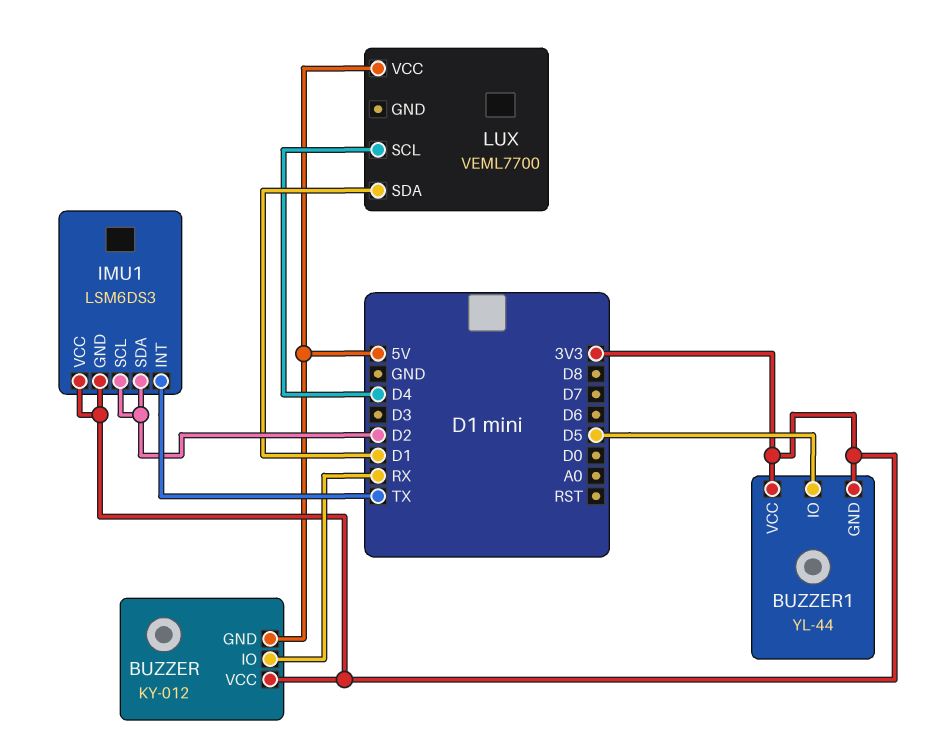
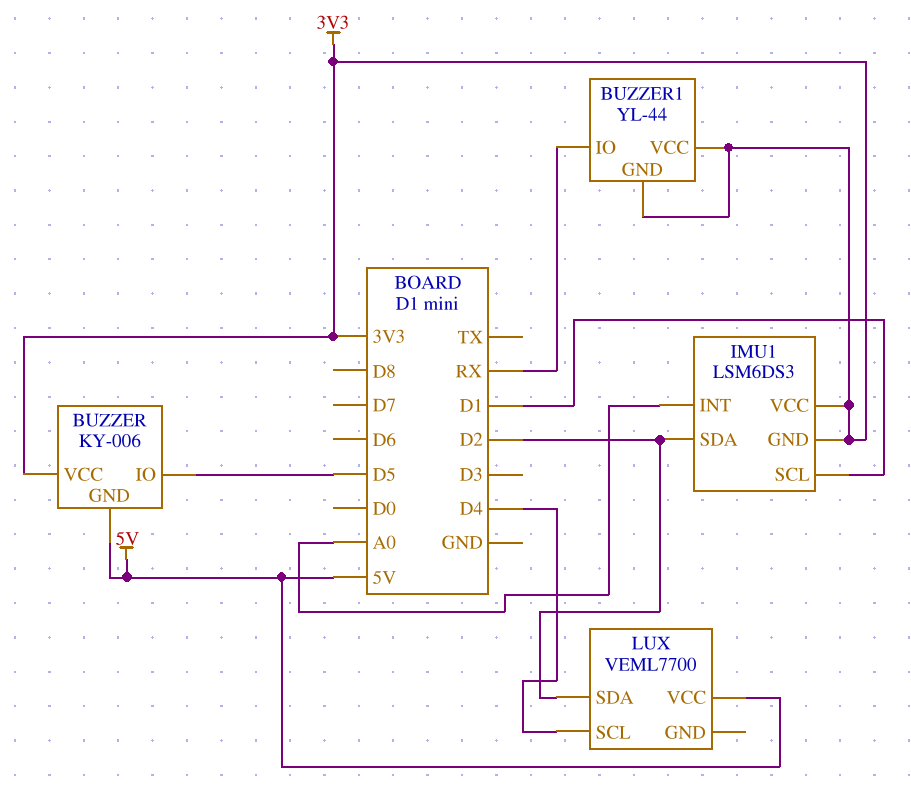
BUZZER: KY-012 -> KY-006
BUZZER pin IO: RX -> D5
BUZZER1 pin IO: D5 -> RX
IMU1 pin INT: TX -> A0
IMU1 pin SCL: D2 -> D1
LUX pin SDA: D1 -> D2

